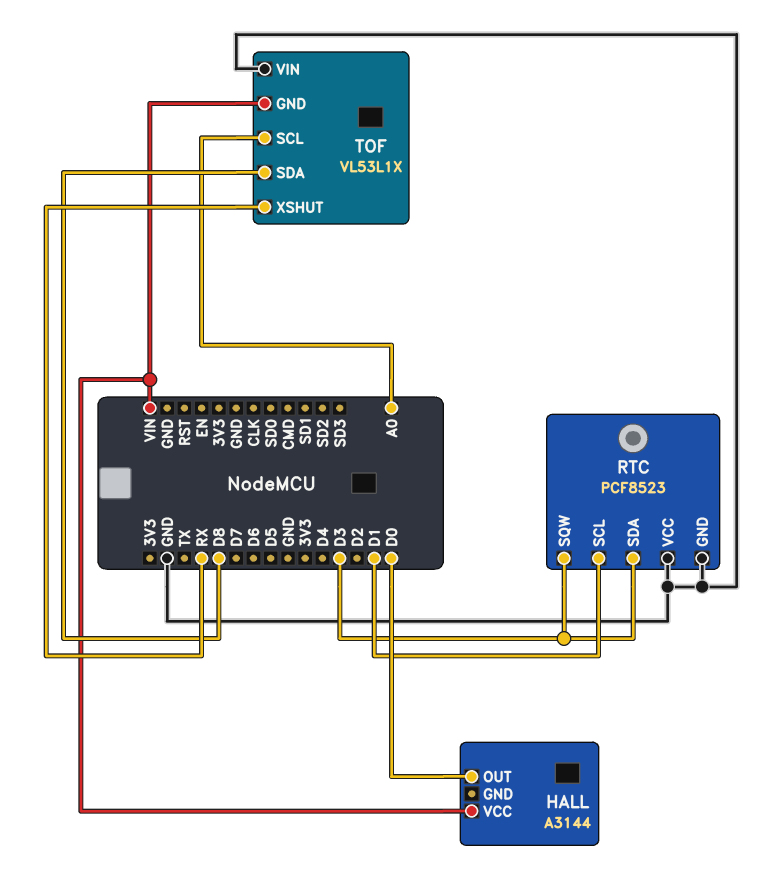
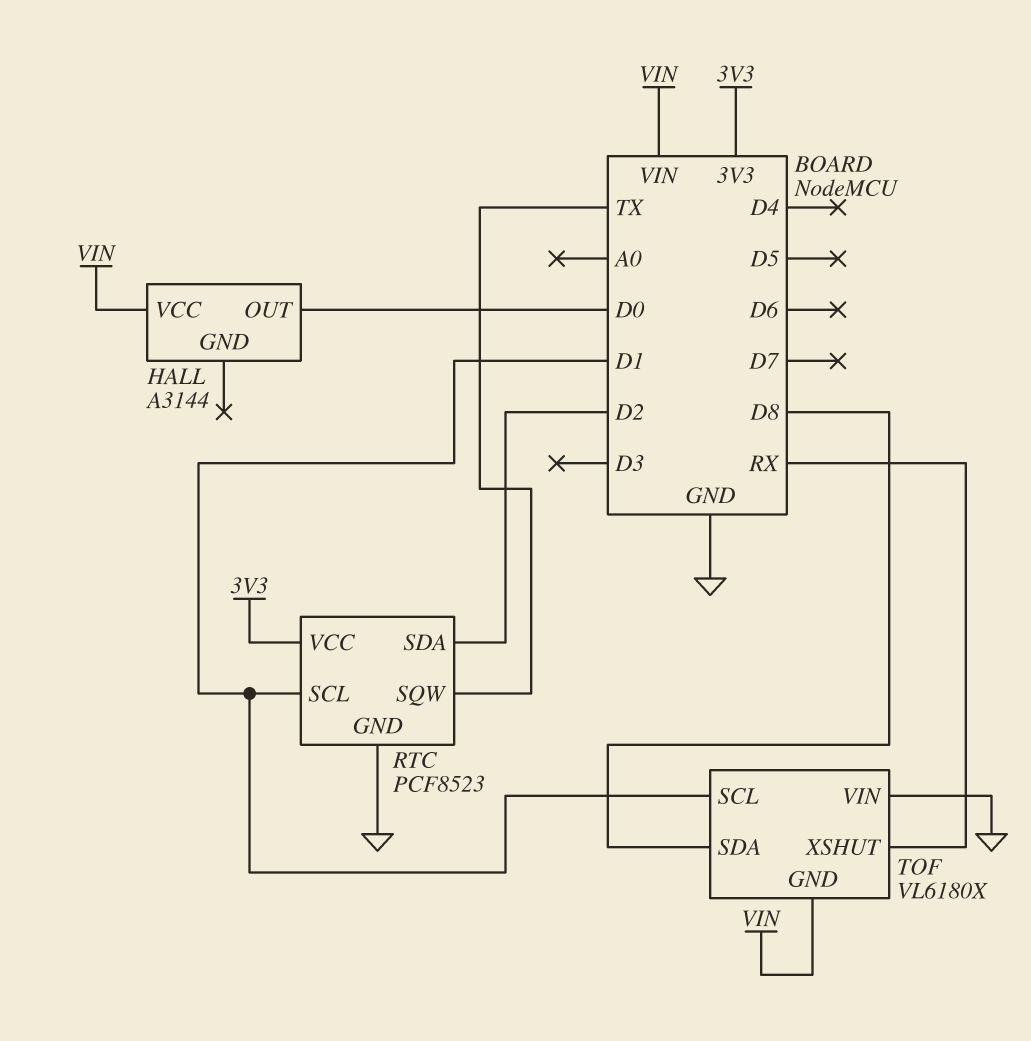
RTC pin SDA: D3 -> D2
RTC pin SQW: D3 -> TX
RTC pin VCC: GND -> 3V3
TOF: VL53L1X -> VL6180X
TOF pin SCL: A0 -> D1

